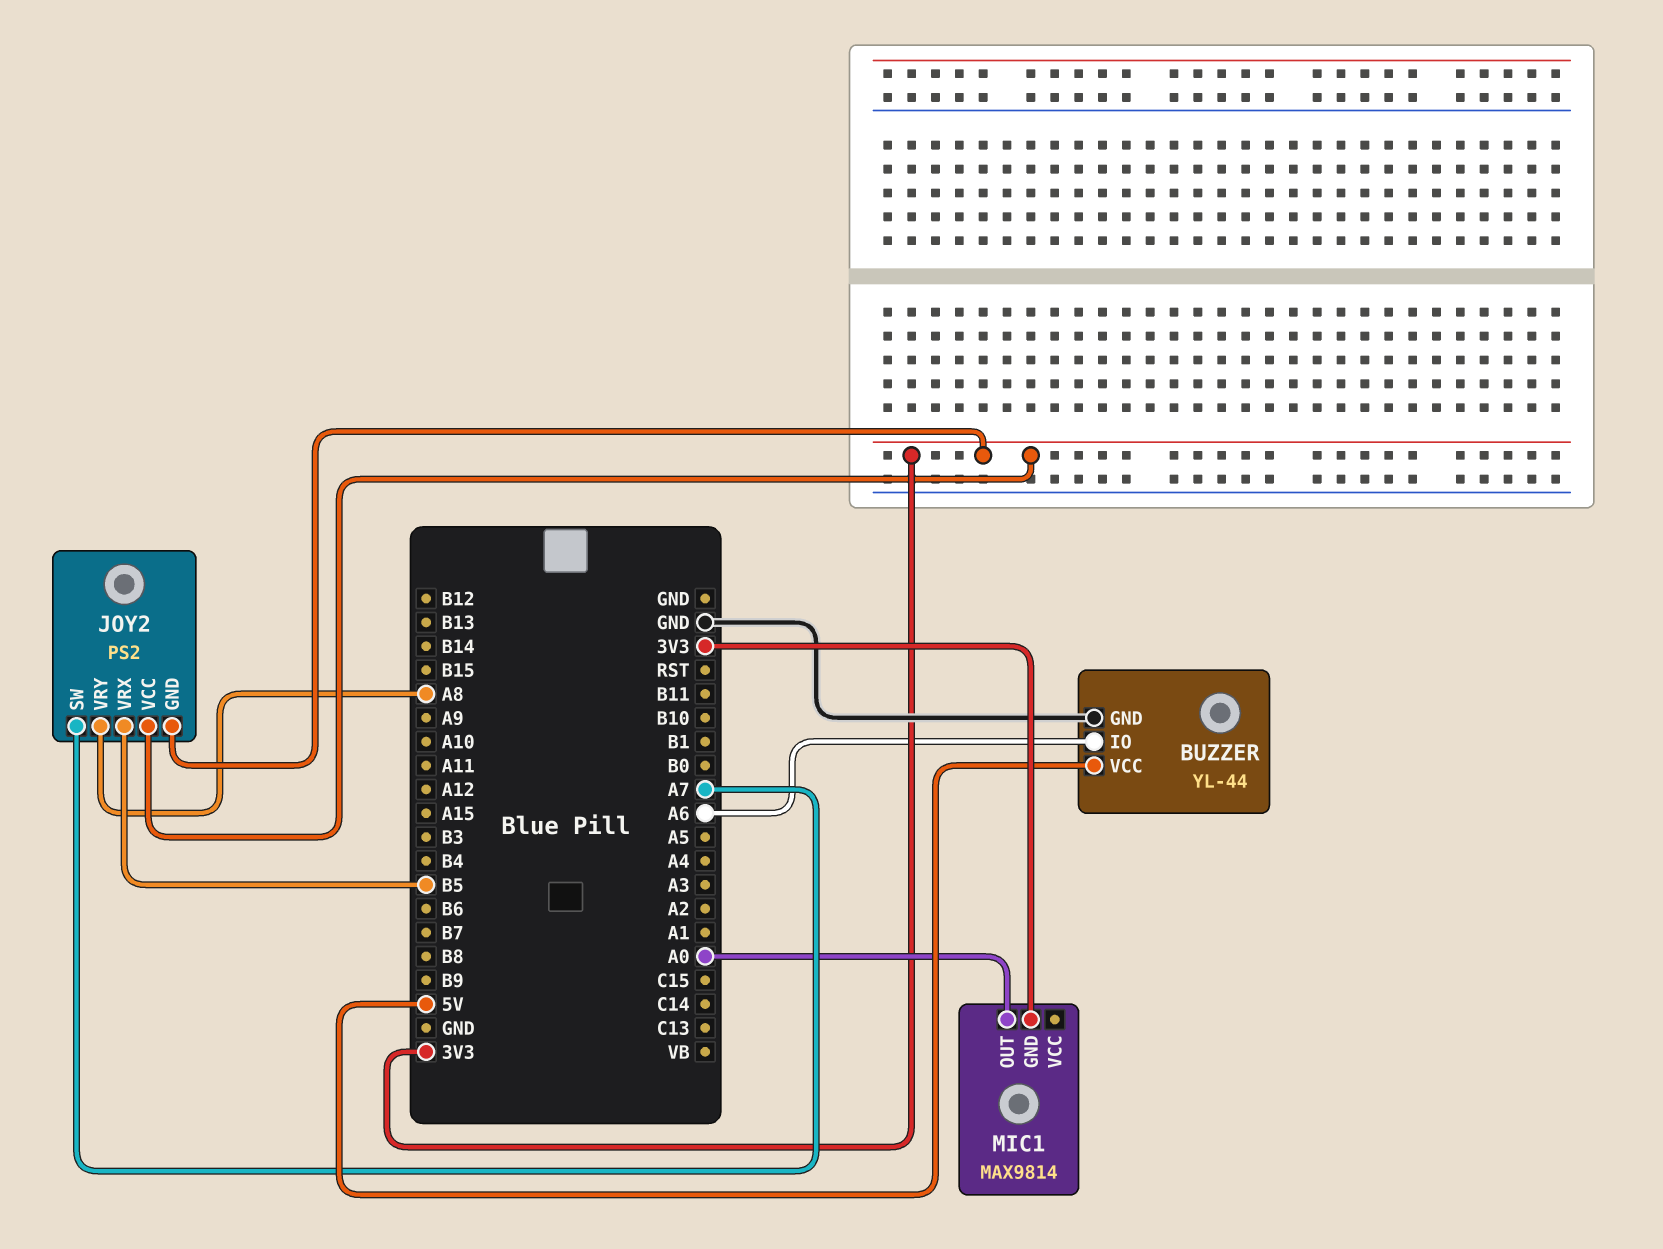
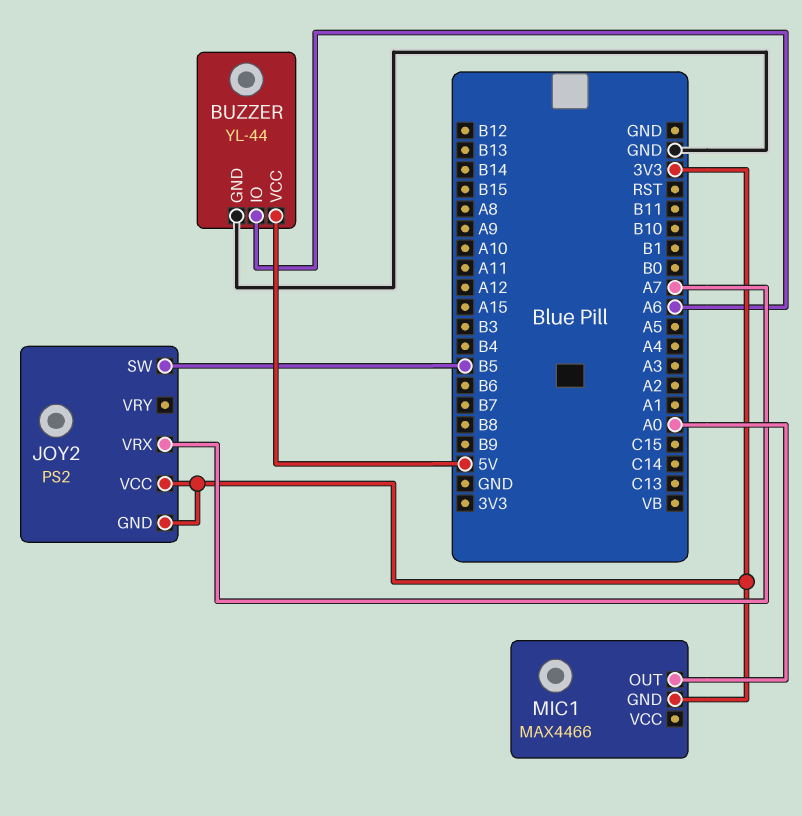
JOY2 pin SW: A7 -> B5
JOY2 pin VRX: B5 -> A7
JOY2 pin VRY: A8 -> none
MIC1: MAX9814 -> MAX4466

